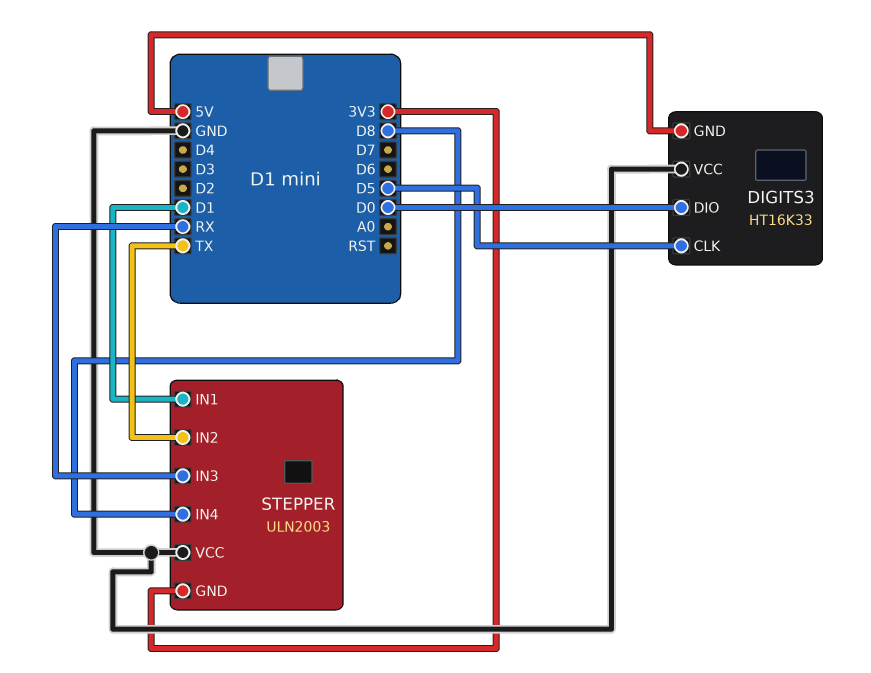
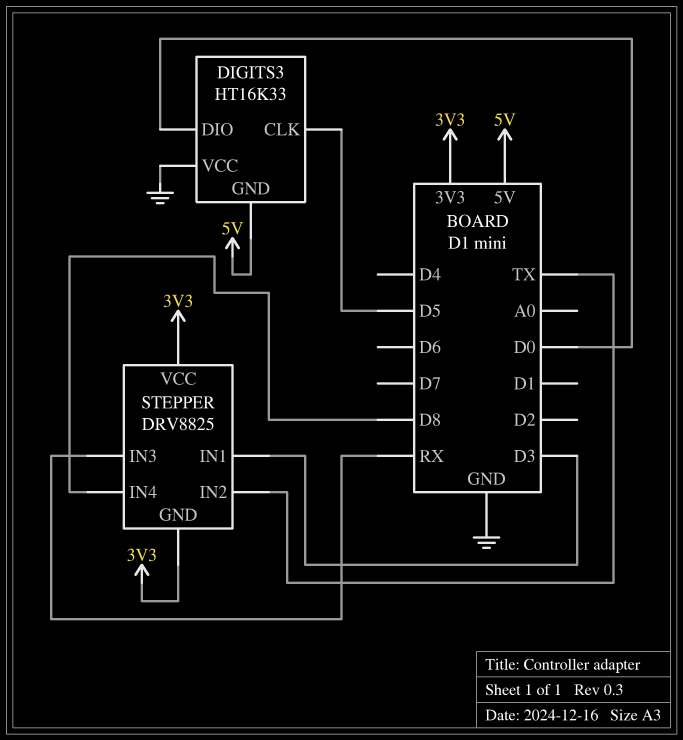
STEPPER: ULN2003 -> DRV8825
STEPPER pin IN1: D1 -> D3
STEPPER pin VCC: GND -> 3V3

